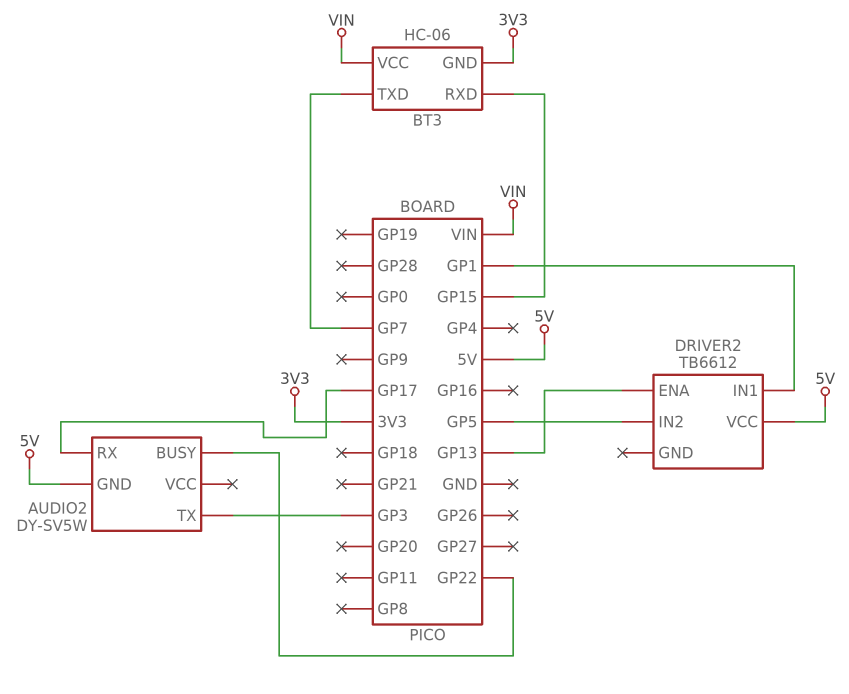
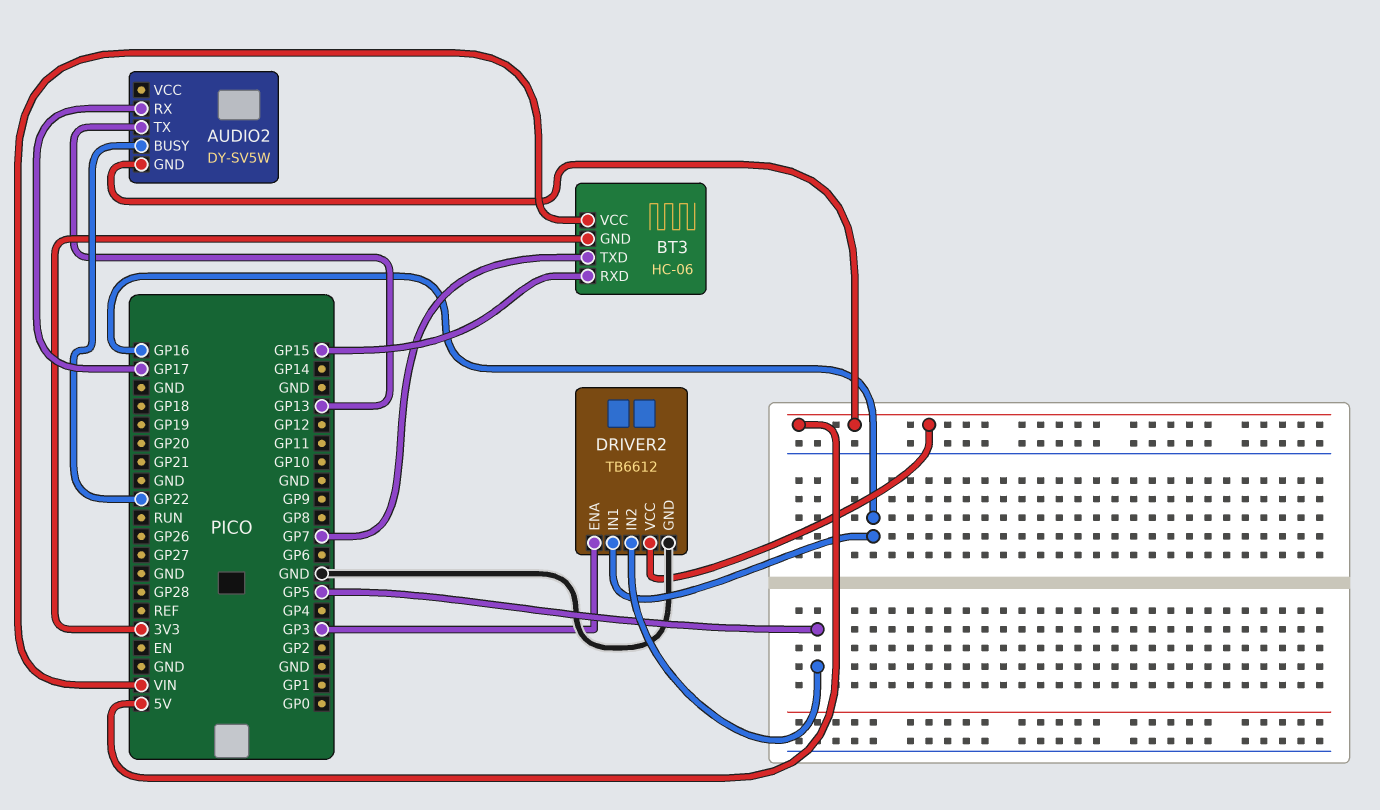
AUDIO2 pin TX: GP3 -> GP13
DRIVER2 pin ENA: GP13 -> GP3
DRIVER2 pin GND: none -> GND
DRIVER2 pin IN1: GP1 -> GP16

